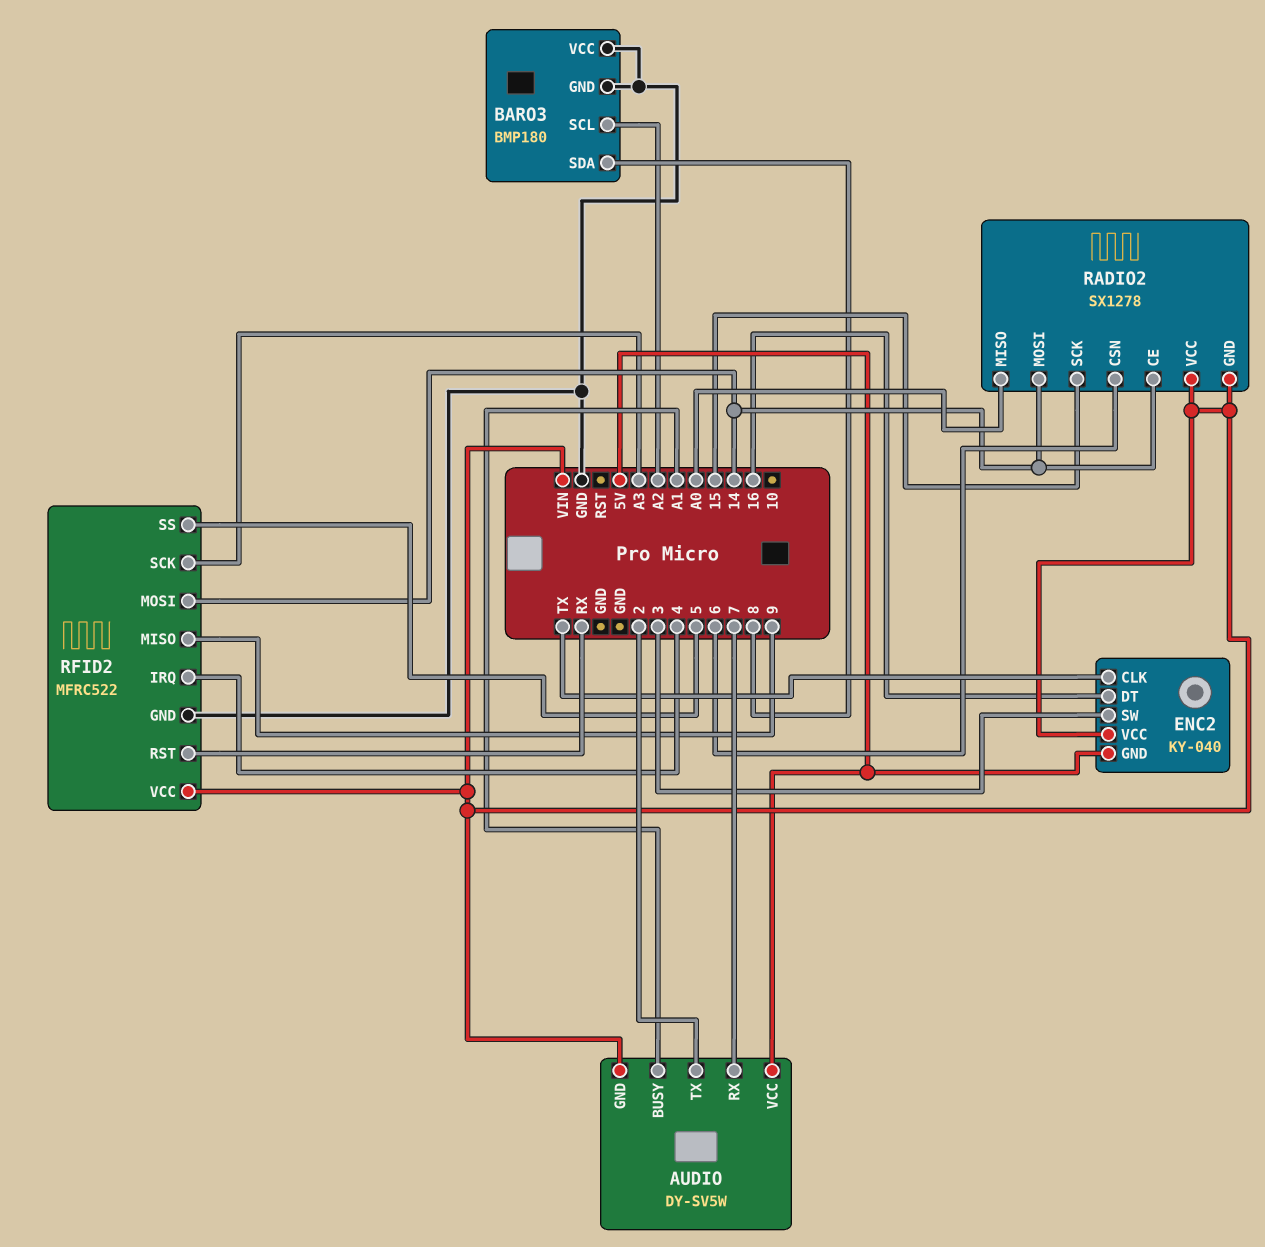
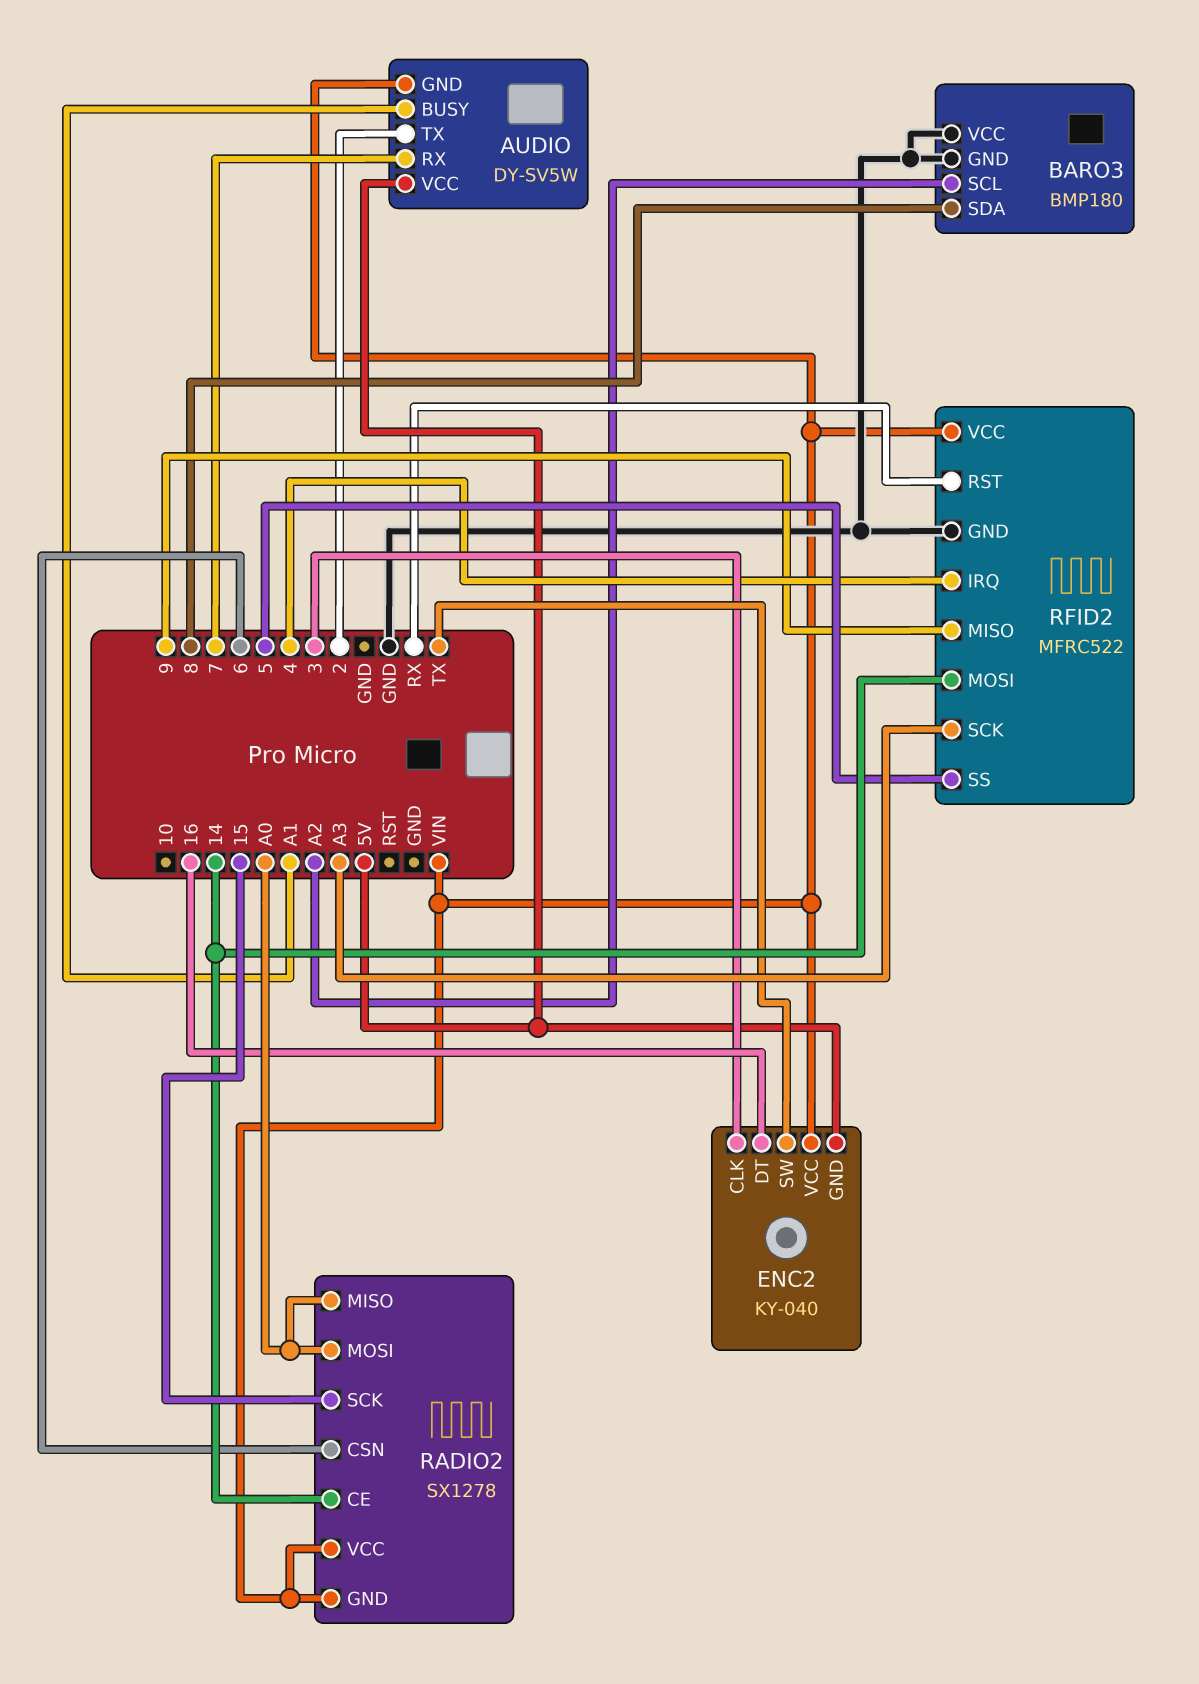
ENC2 pin CLK: TX -> 3
ENC2 pin SW: 3 -> TX
RADIO2 pin MOSI: 14 -> A0

